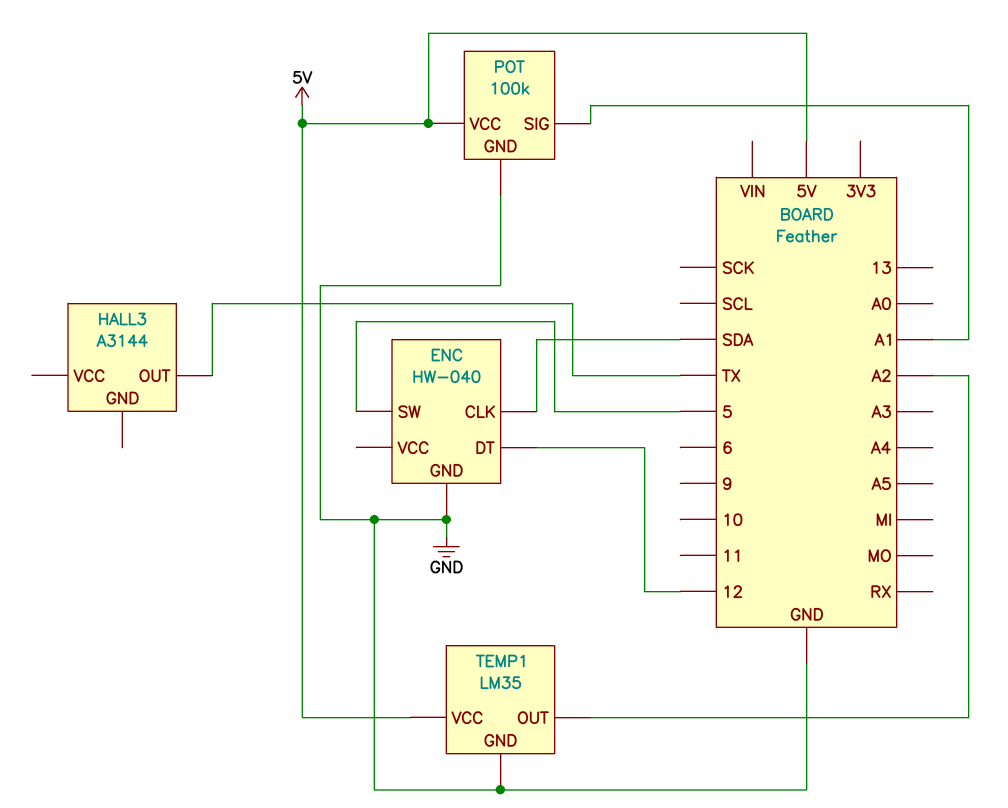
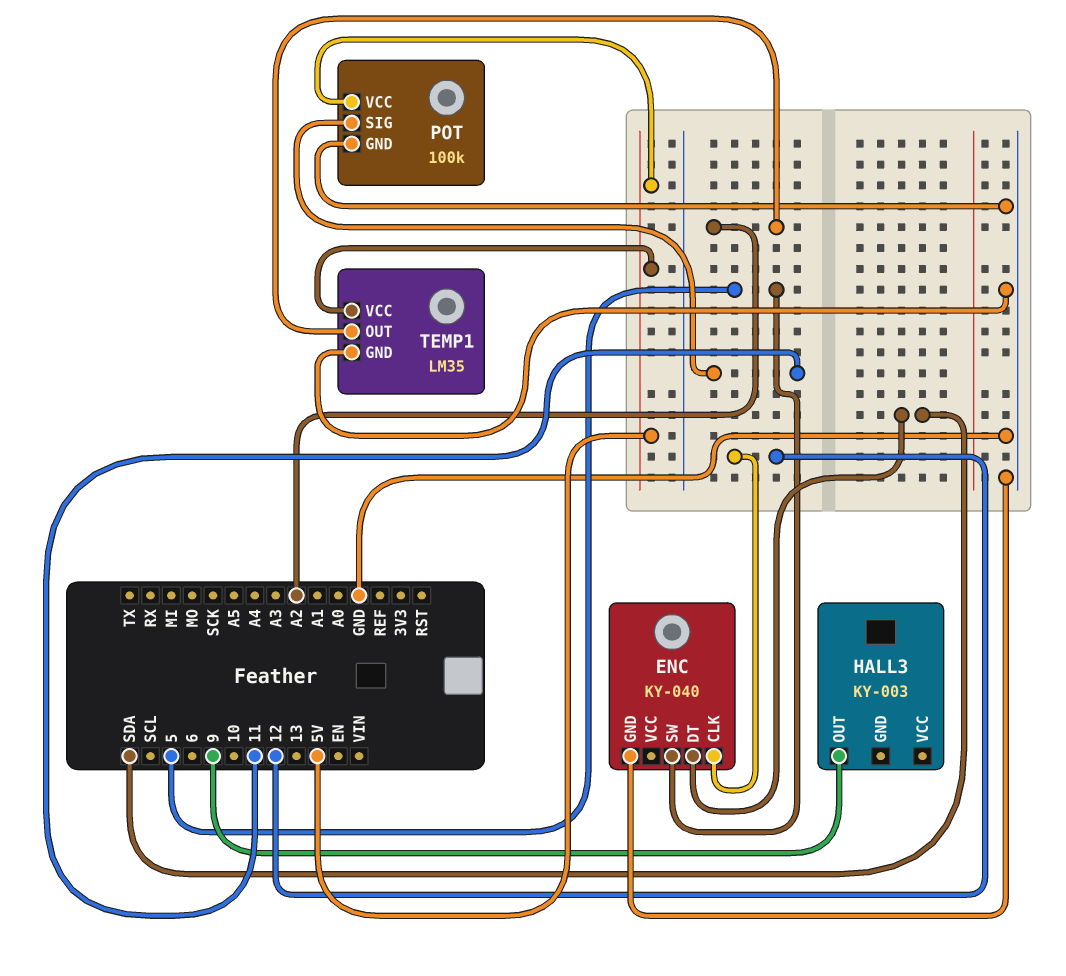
ENC: HW-040 -> KY-040
ENC pin CLK: SDA -> 12
ENC pin DT: 12 -> SDA
HALL3: A3144 -> KY-003
HALL3 pin OUT: TX -> 9
POT pin SIG: A1 -> 11

